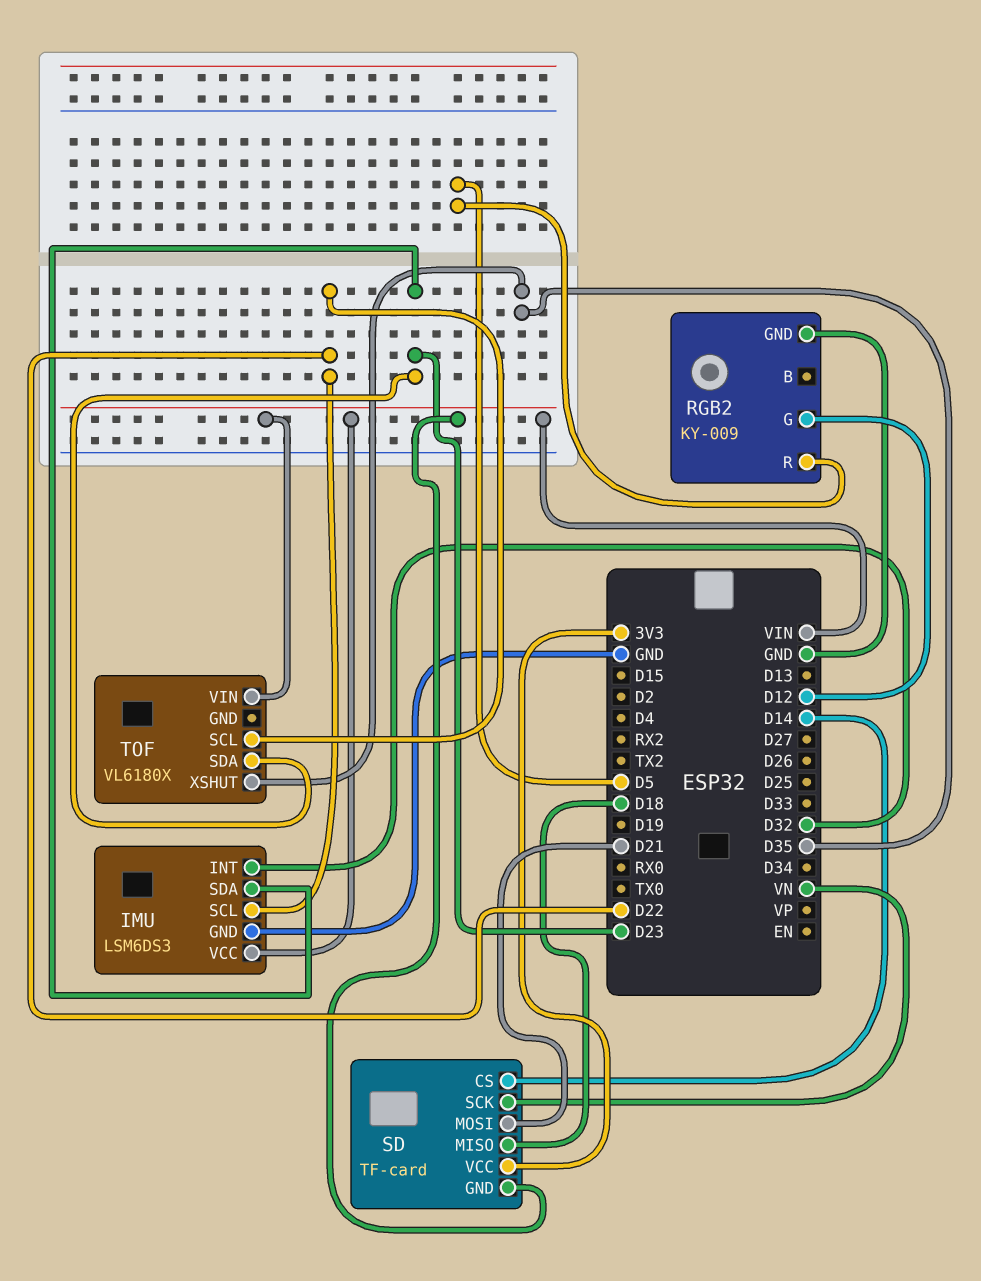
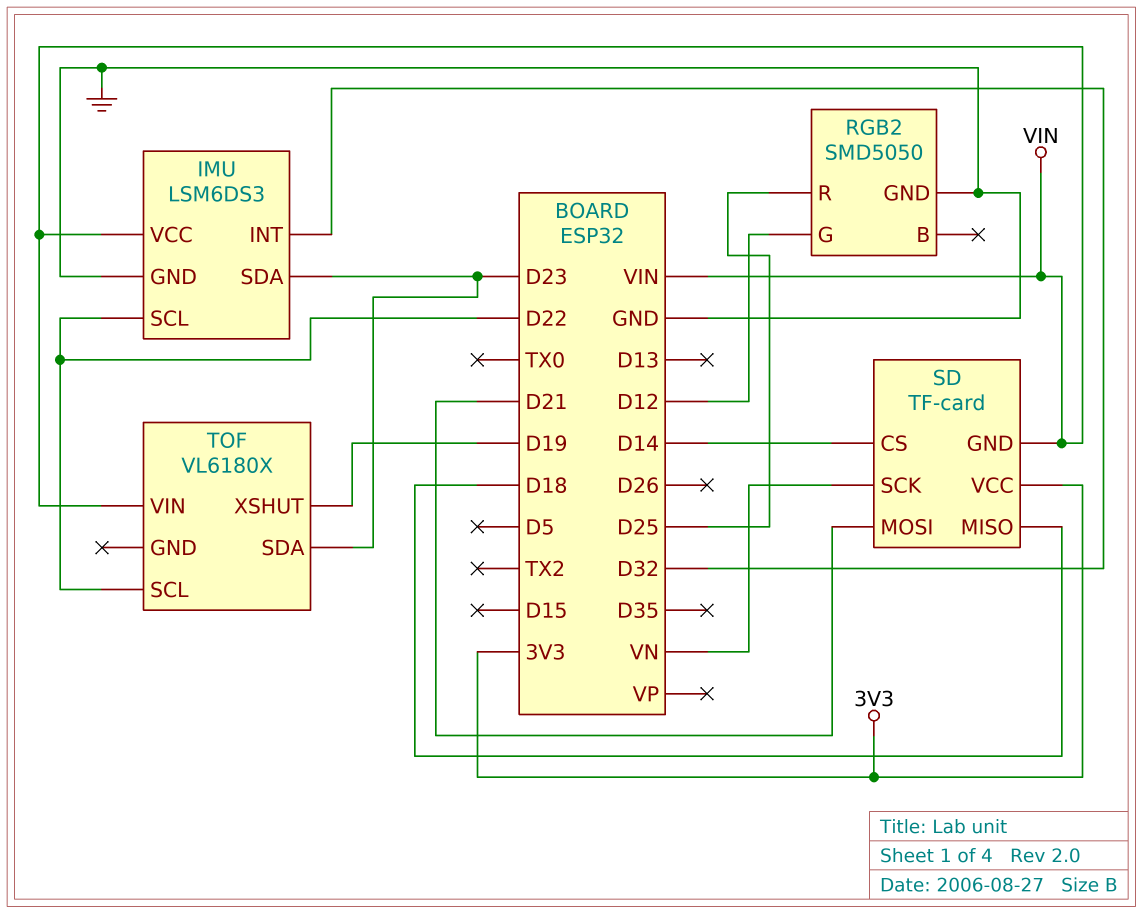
RGB2: KY-009 -> SMD5050
RGB2 pin R: D5 -> D25
TOF pin XSHUT: D35 -> D19

